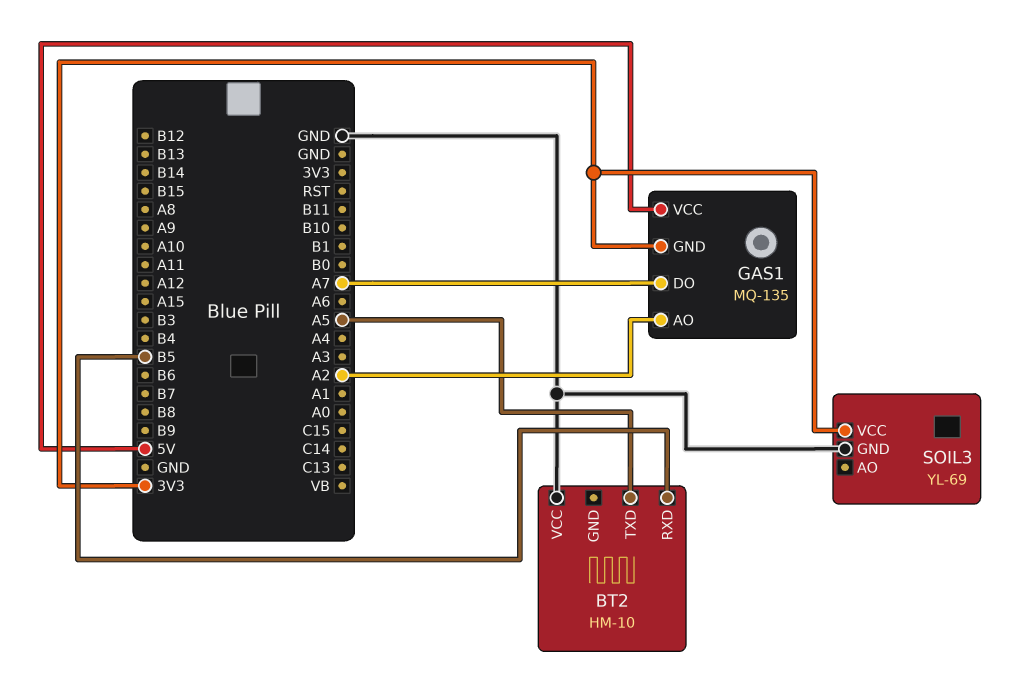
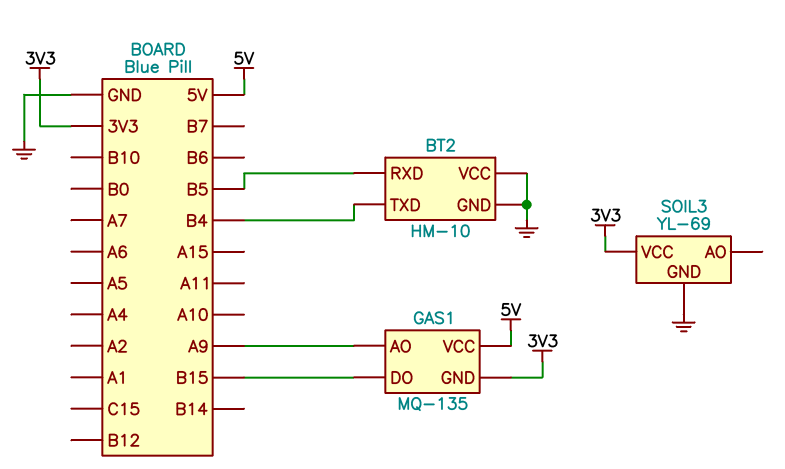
BT2 pin GND: none -> GND
BT2 pin TXD: A5 -> B4
GAS1 pin AO: A2 -> A9
GAS1 pin DO: A7 -> B15

